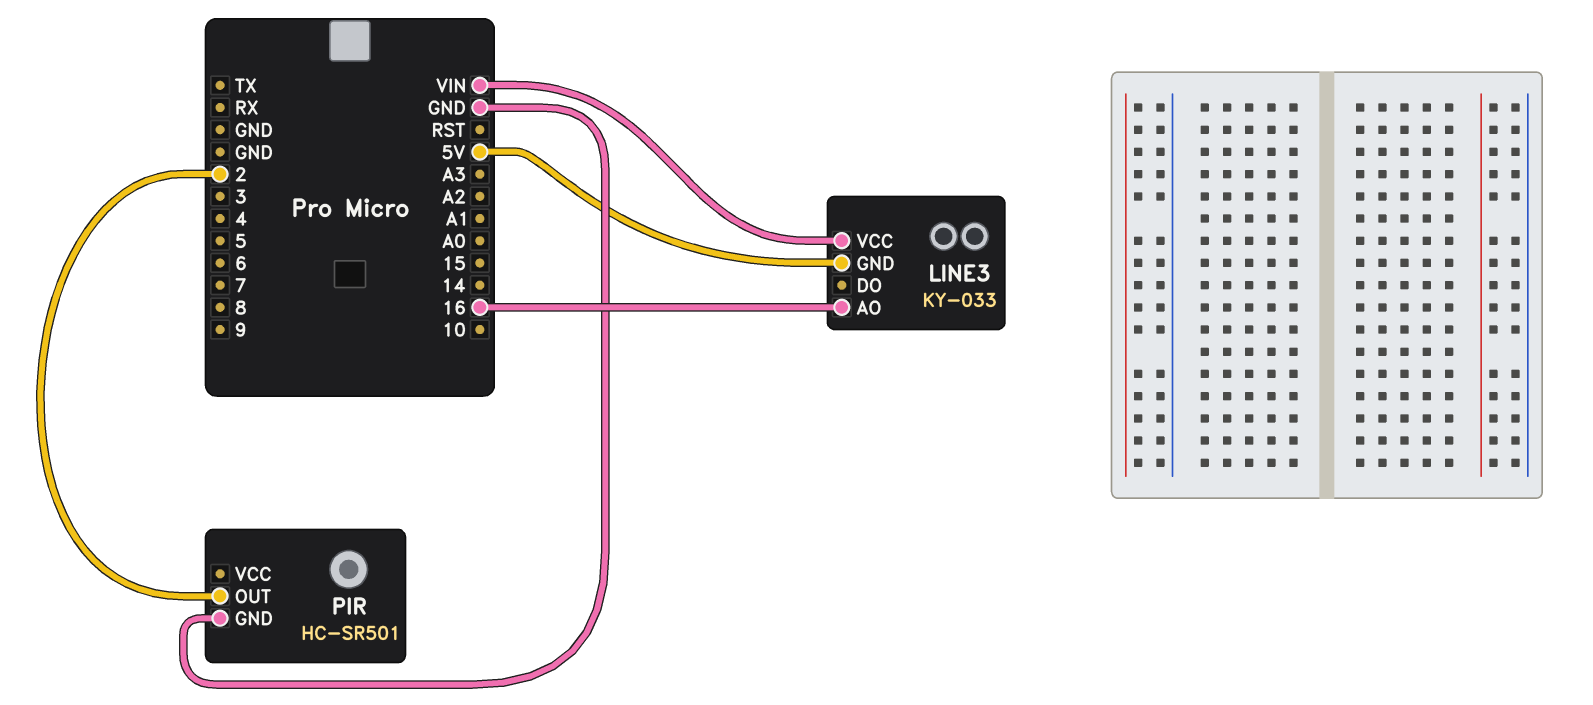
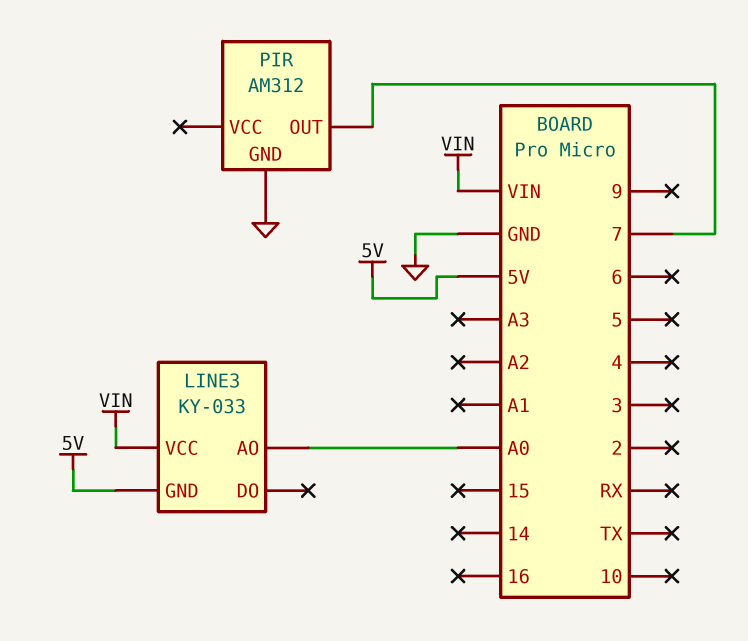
LINE3 pin AO: 16 -> A0
PIR: HC-SR501 -> AM312
PIR pin OUT: 2 -> 7

